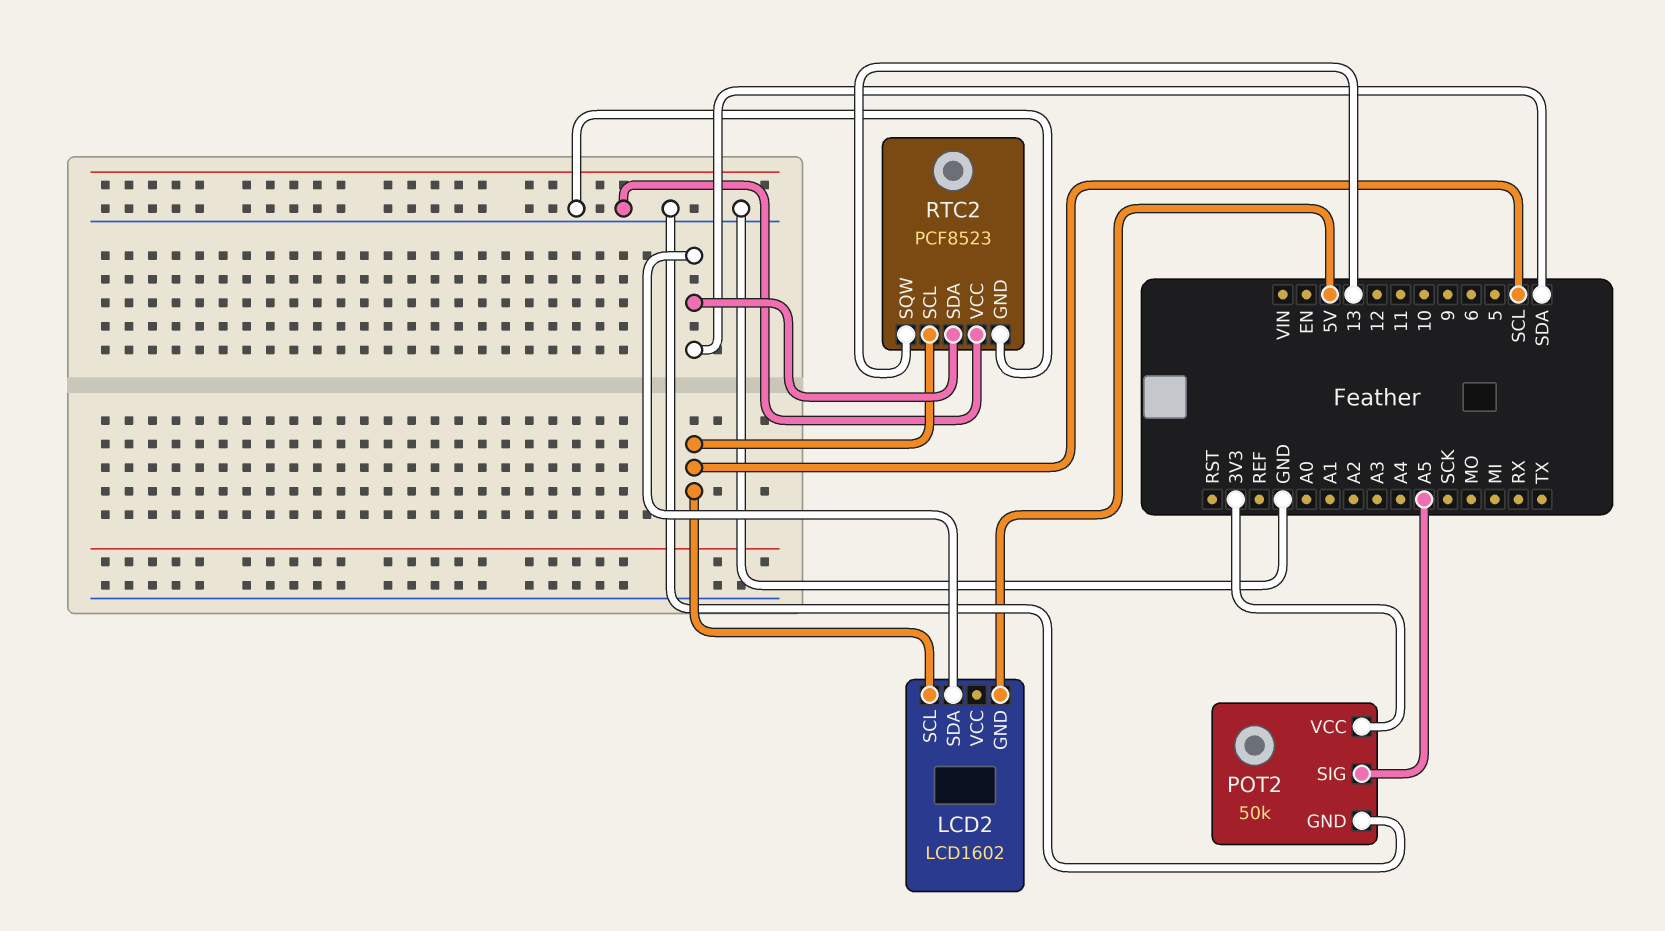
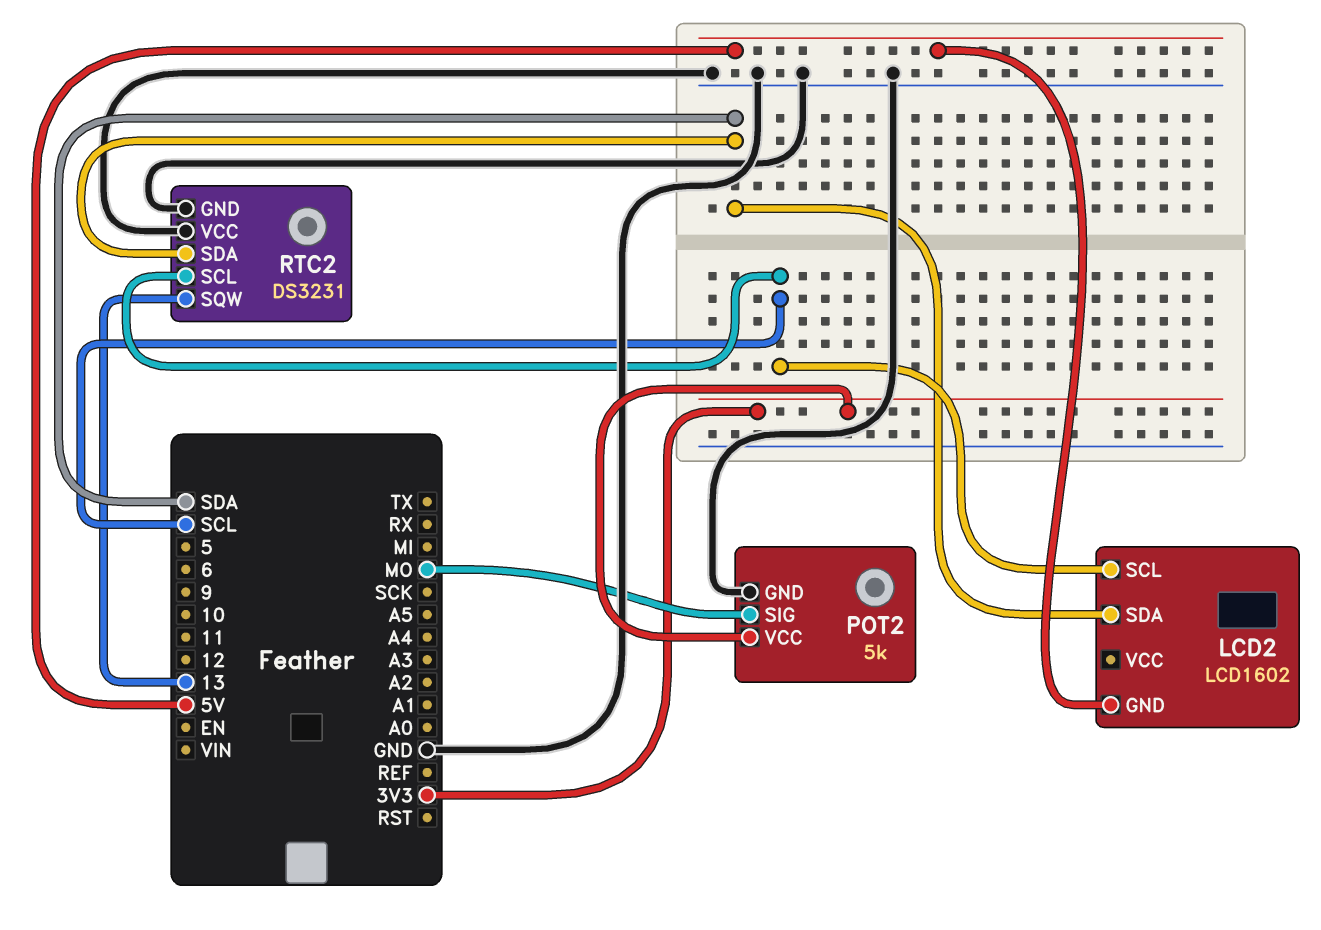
POT2: 50k -> 5k
POT2 pin SIG: A5 -> MO
RTC2: PCF8523 -> DS3231

